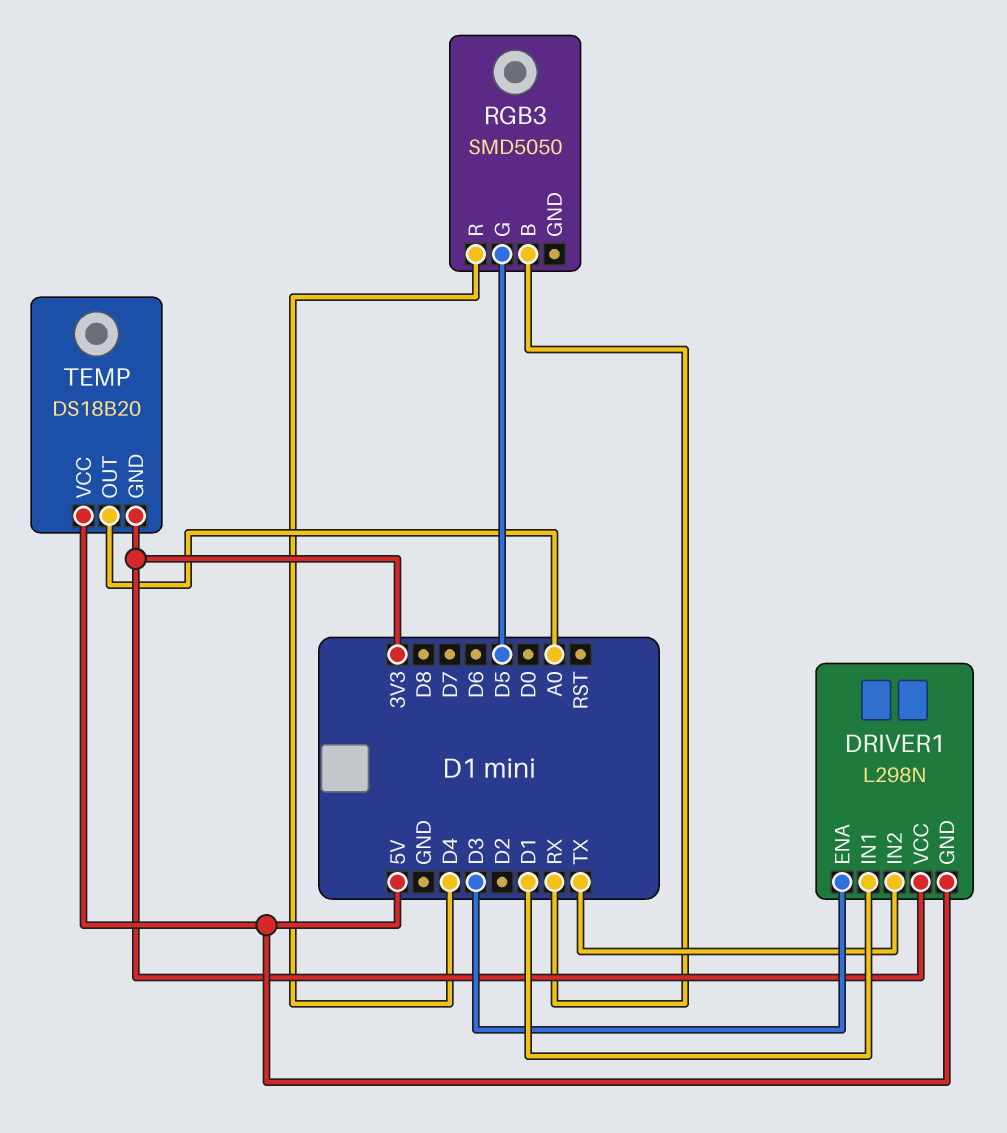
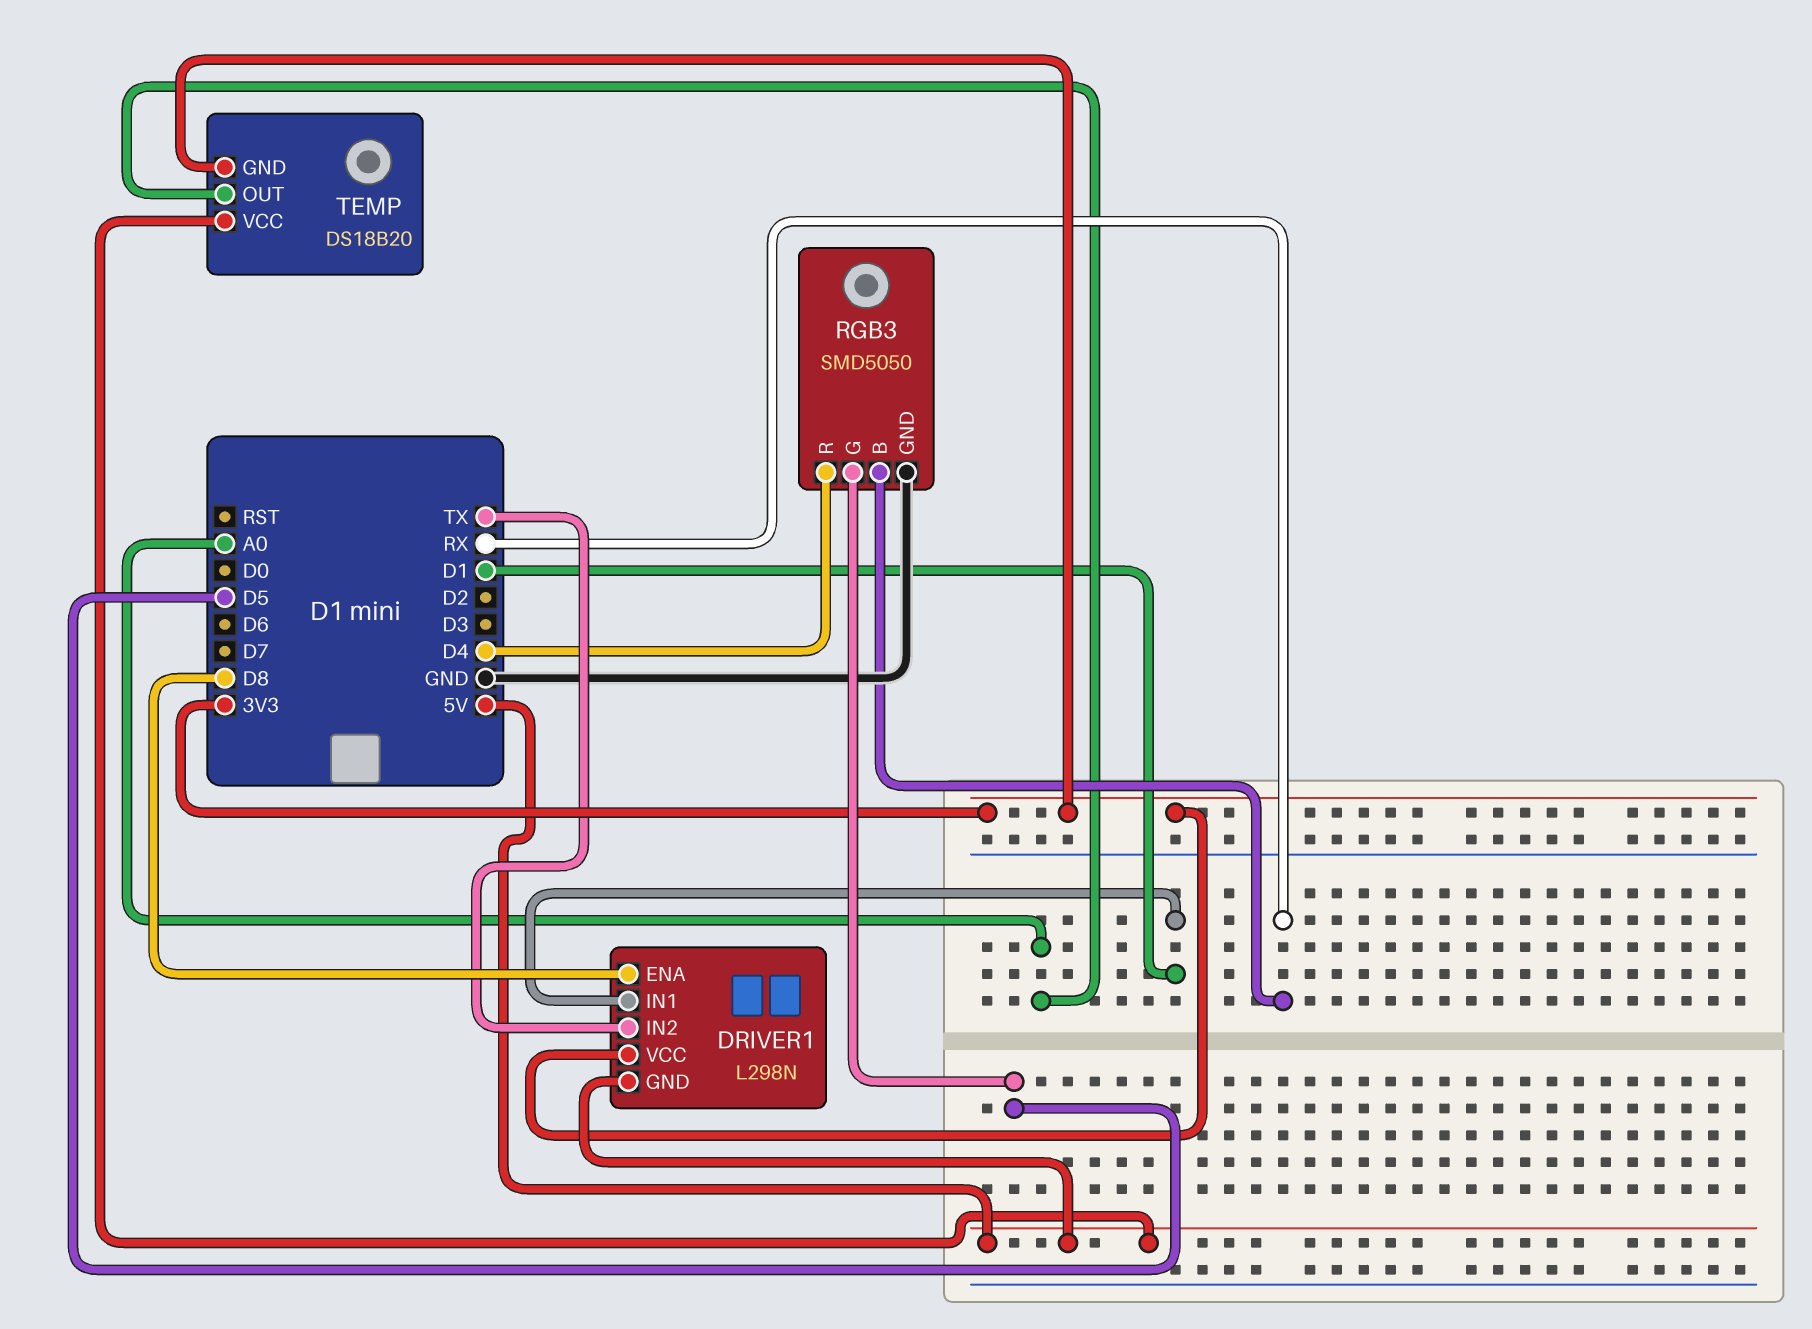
DRIVER1 pin ENA: D3 -> D8
RGB3 pin GND: none -> GND

